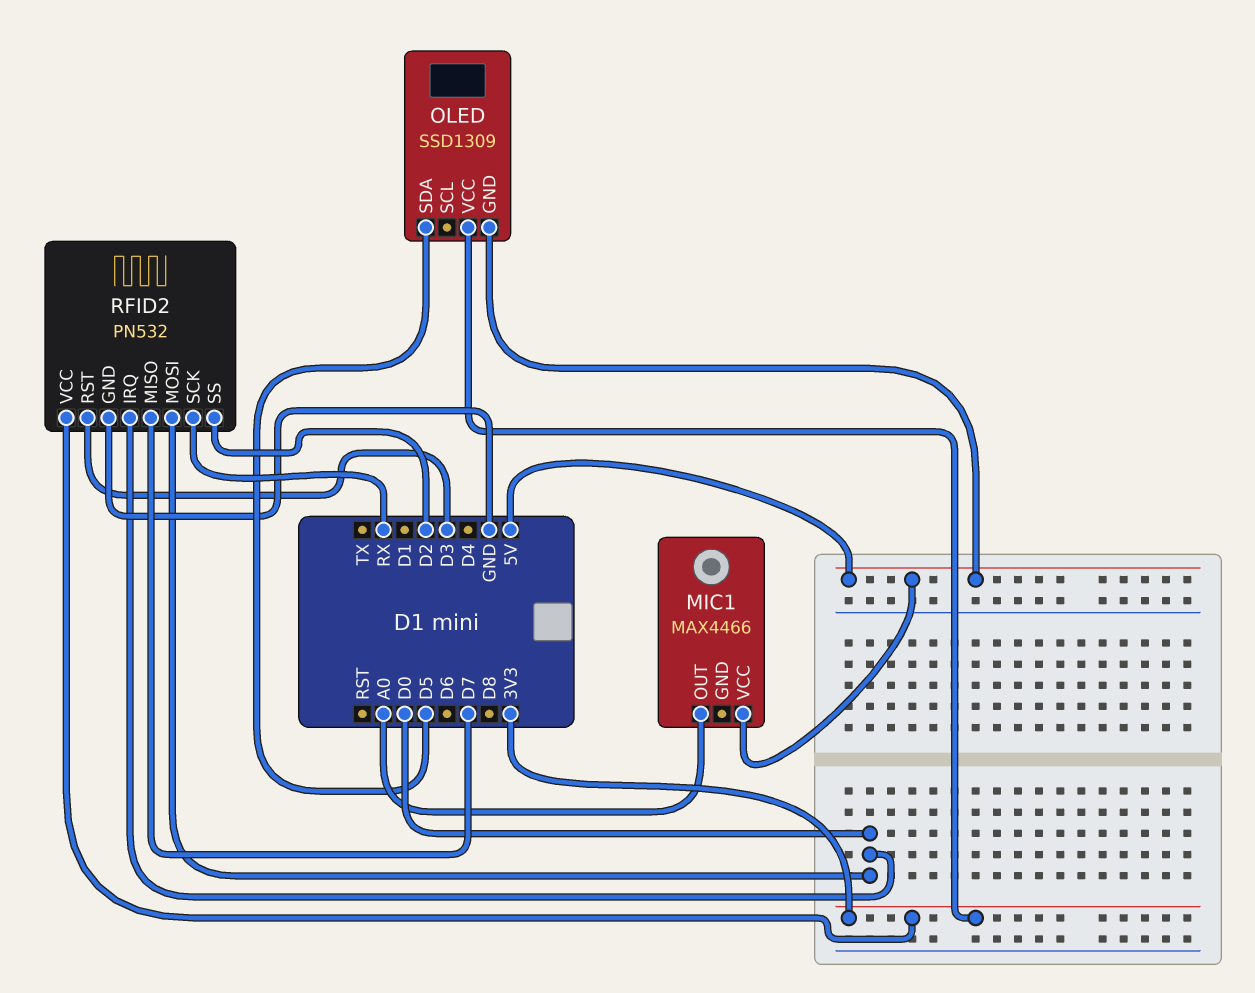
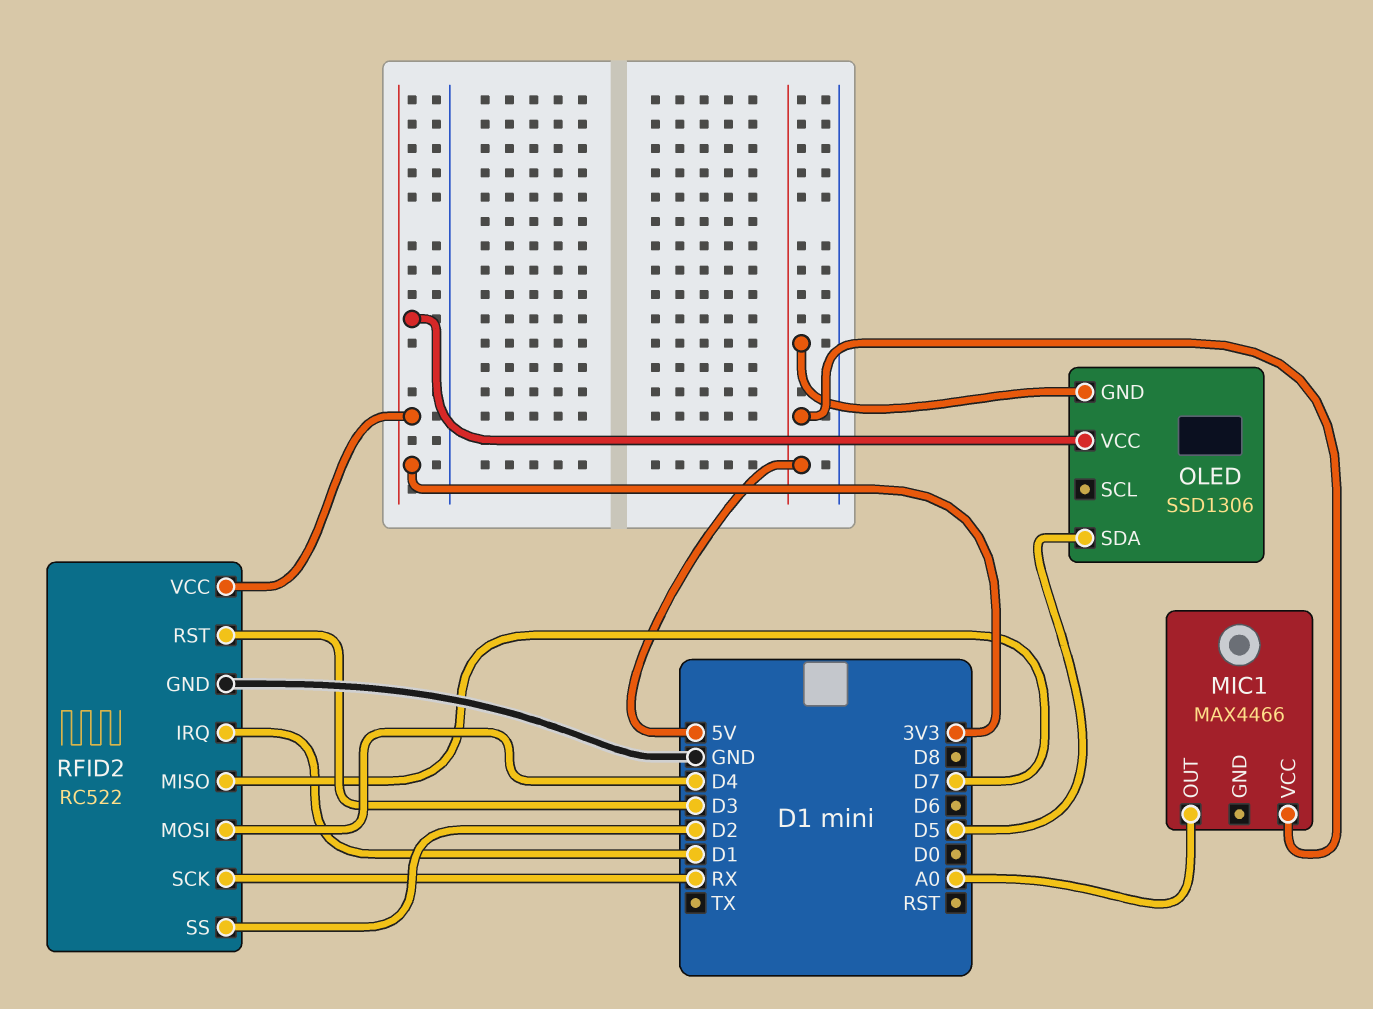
OLED: SSD1309 -> SSD1306
RFID2: PN532 -> RC522
RFID2 pin IRQ: D0 -> D1
RFID2 pin MOSI: D0 -> D4

